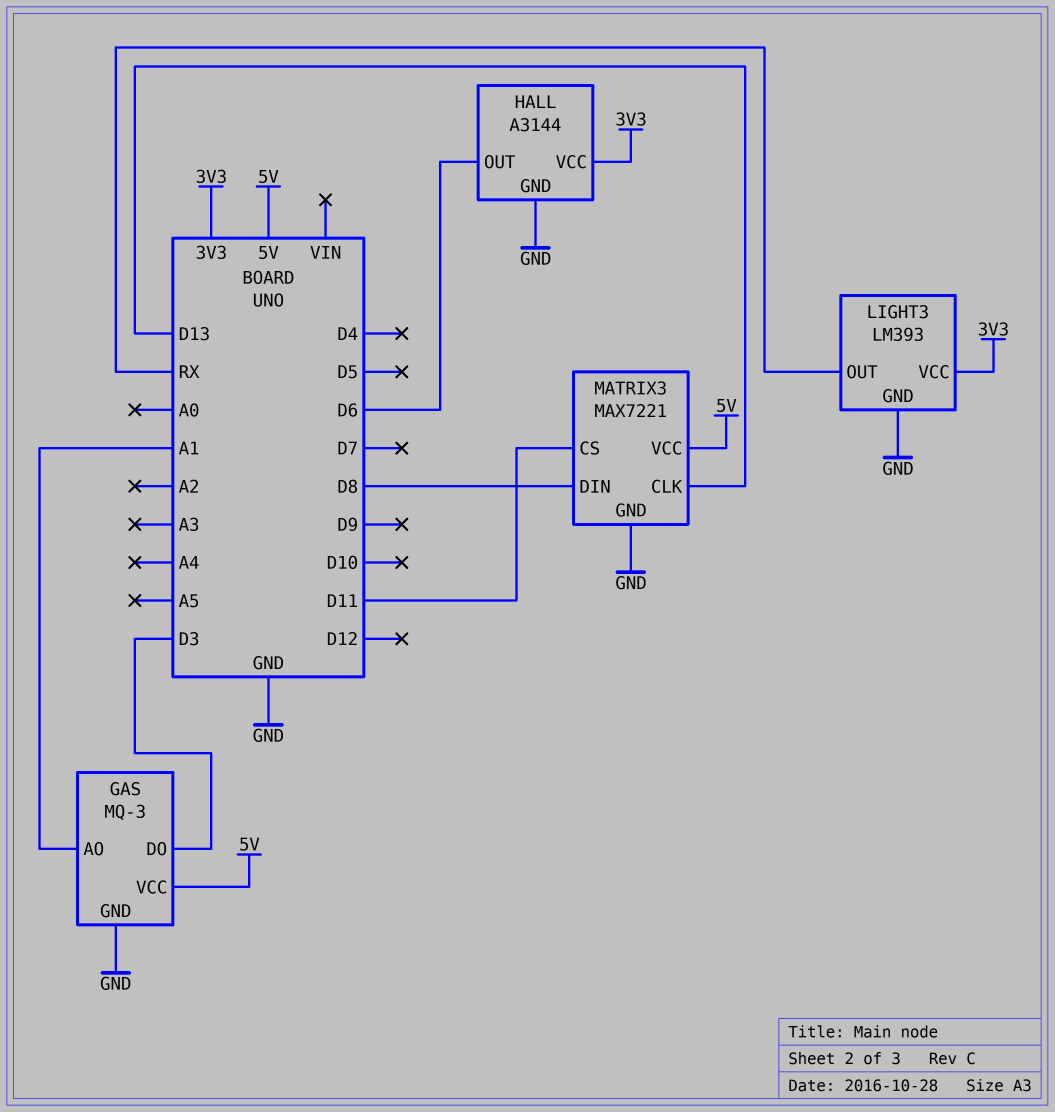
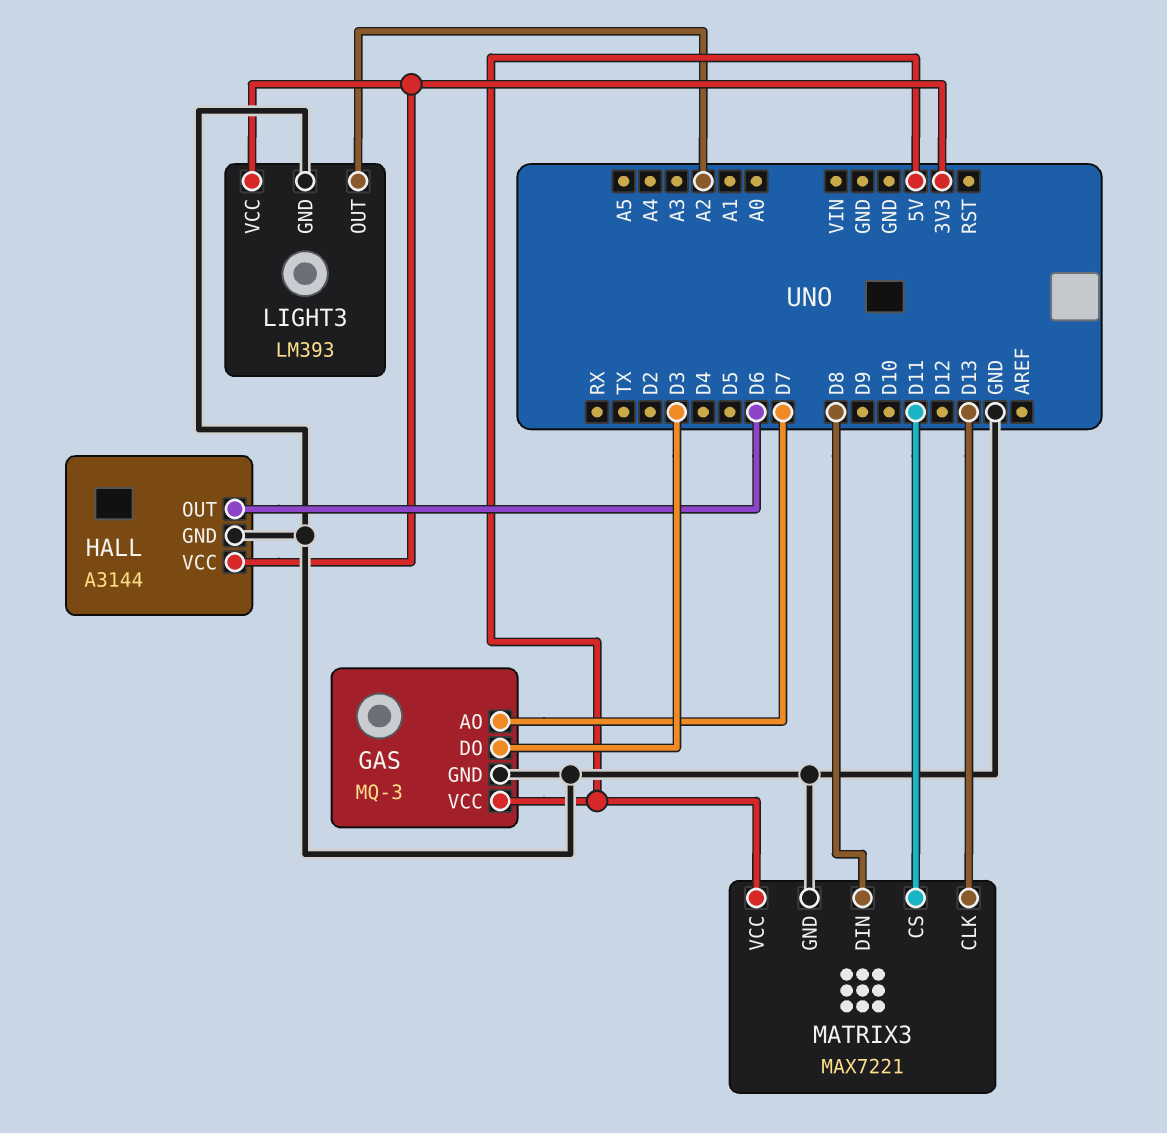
GAS pin AO: A1 -> D7
LIGHT3 pin OUT: RX -> A2

